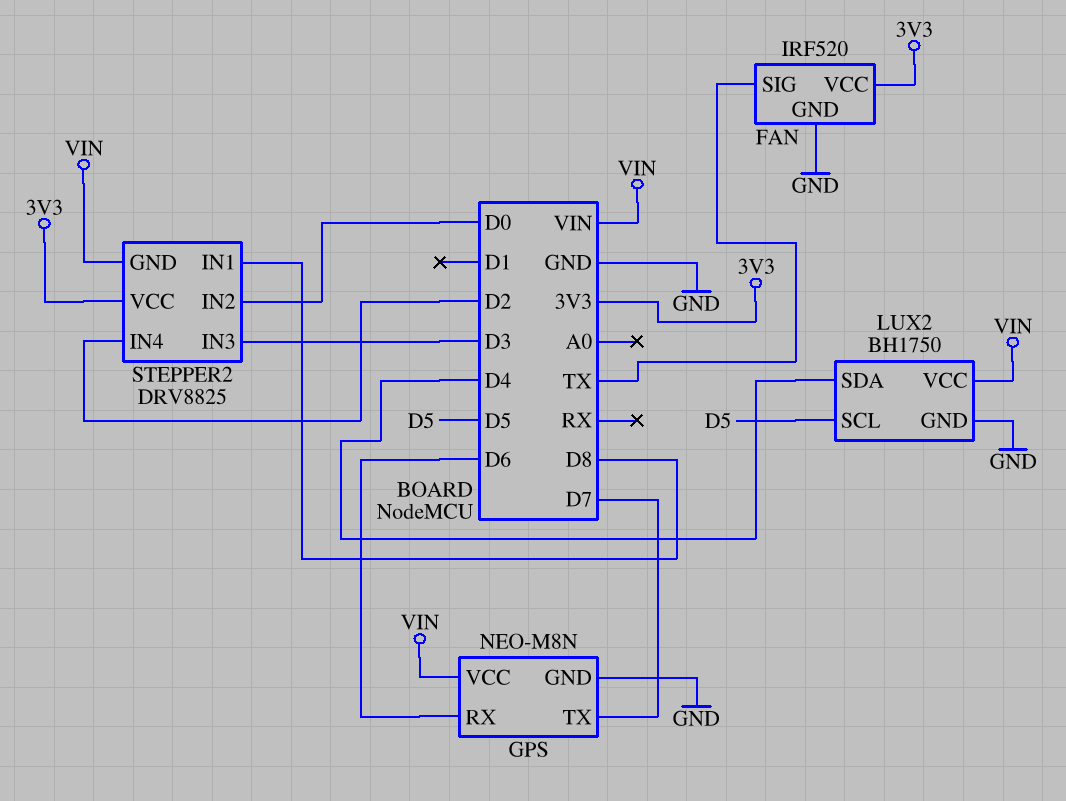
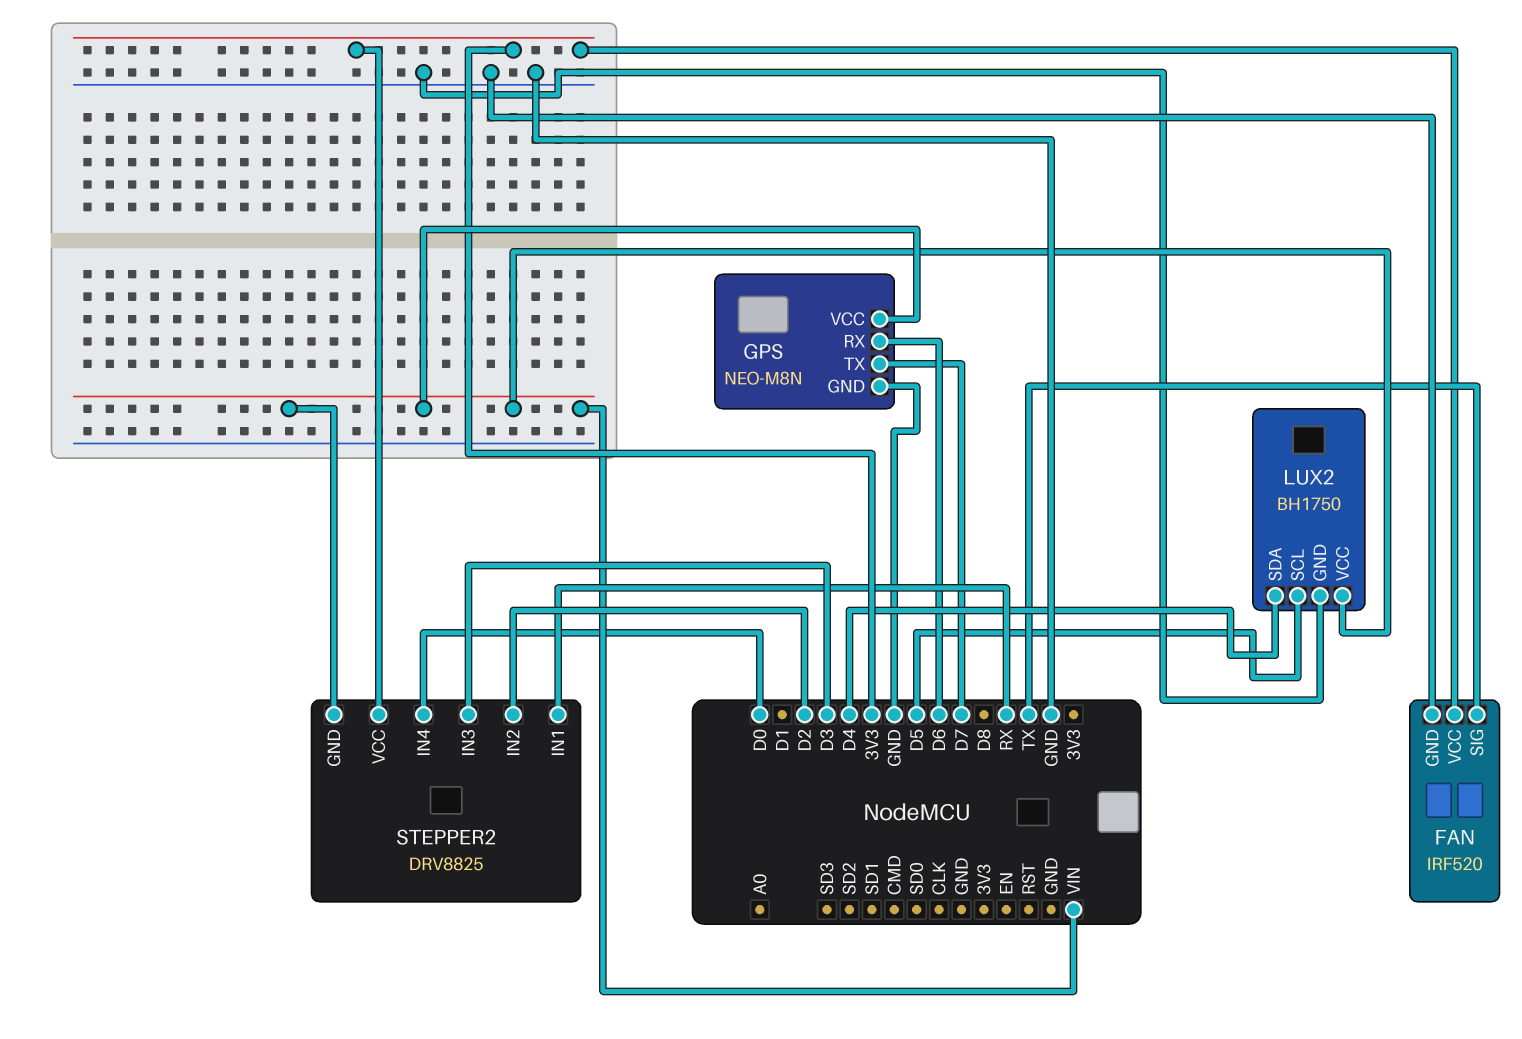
STEPPER2 pin IN1: D8 -> RX
STEPPER2 pin IN2: D0 -> D2
STEPPER2 pin IN4: D2 -> D0

